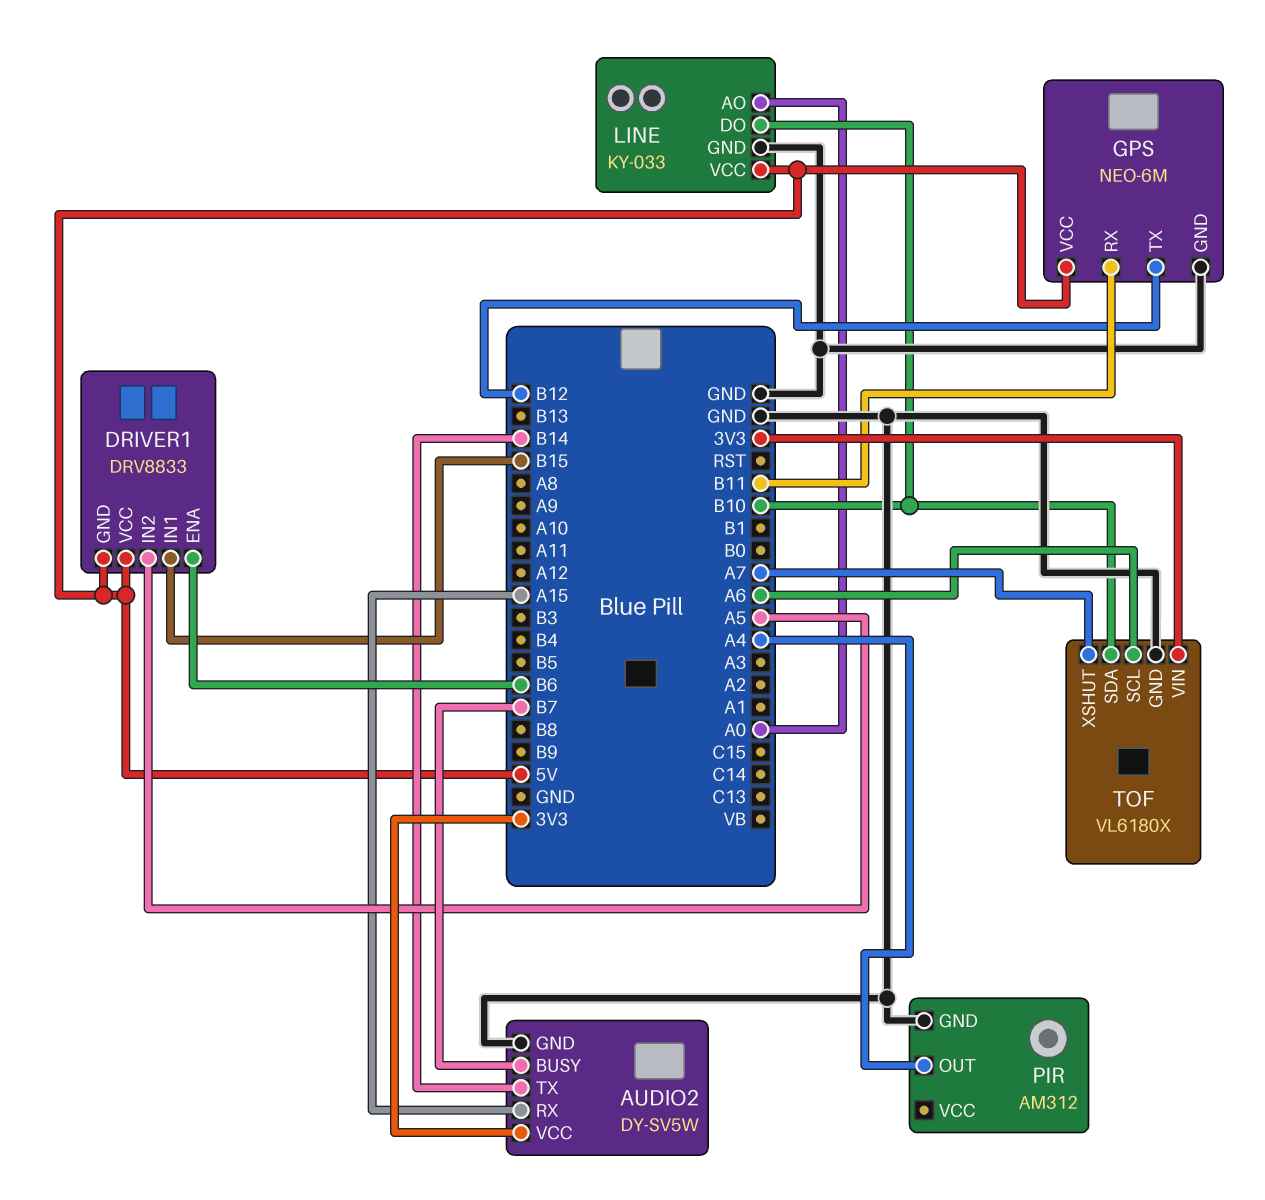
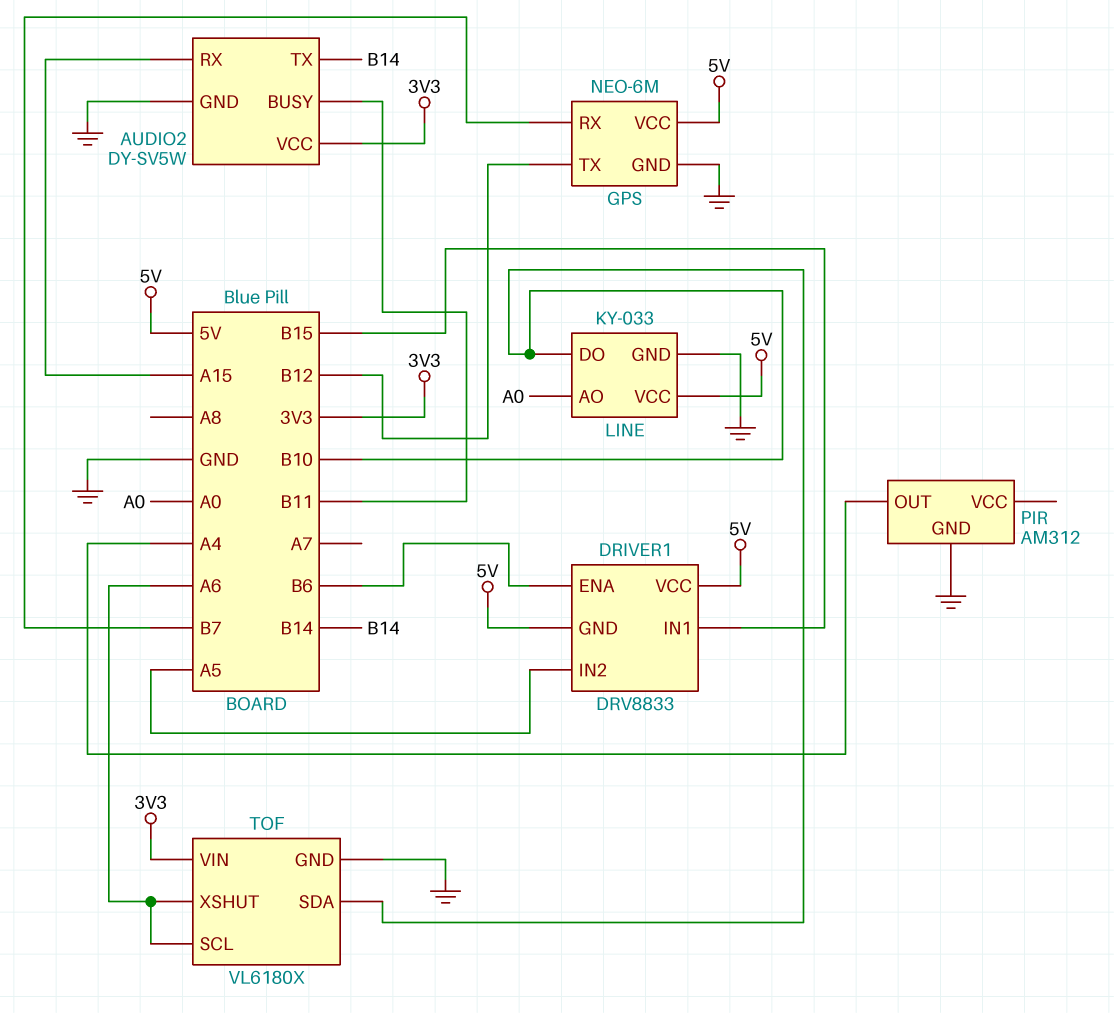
AUDIO2 pin BUSY: B7 -> B11
GPS pin RX: B11 -> B7
TOF pin XSHUT: A7 -> A6

